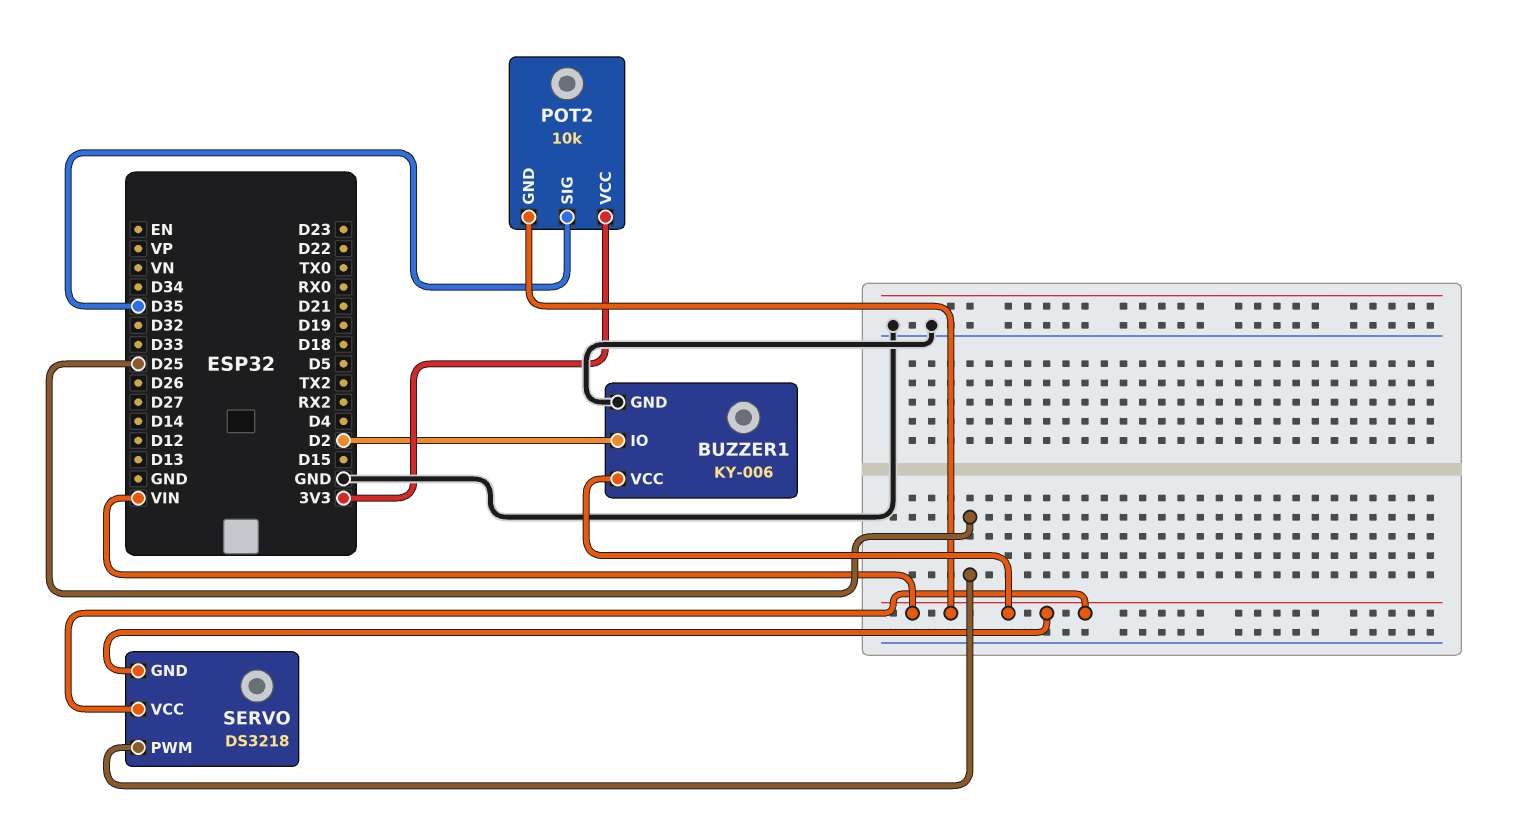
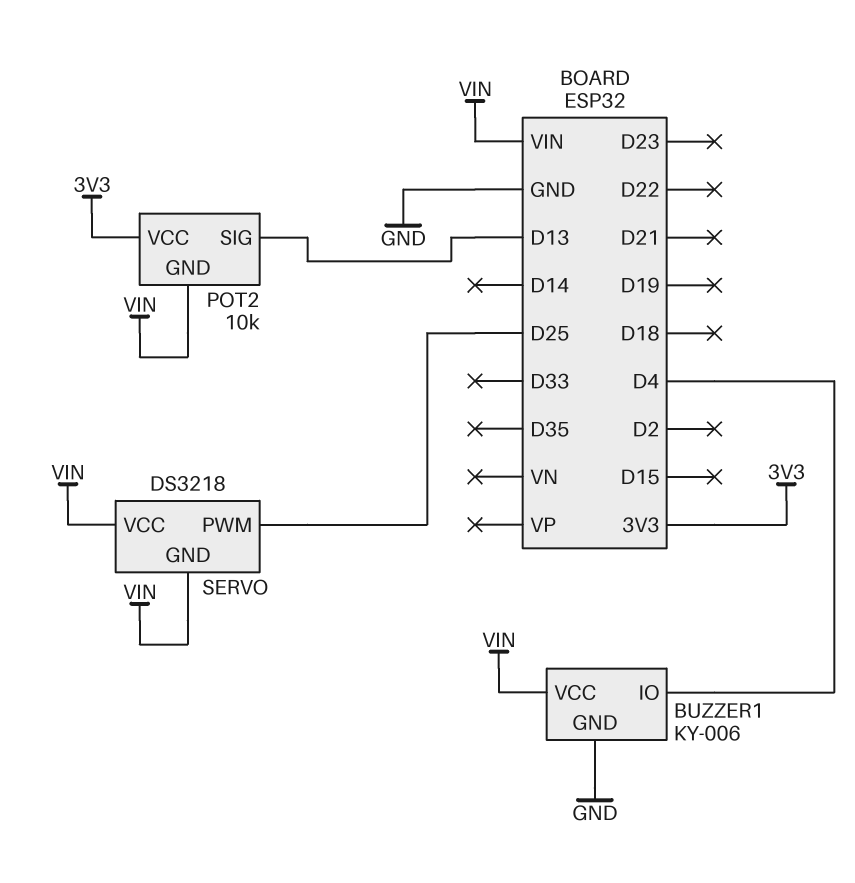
BUZZER1 pin IO: D2 -> D4
POT2 pin SIG: D35 -> D13

